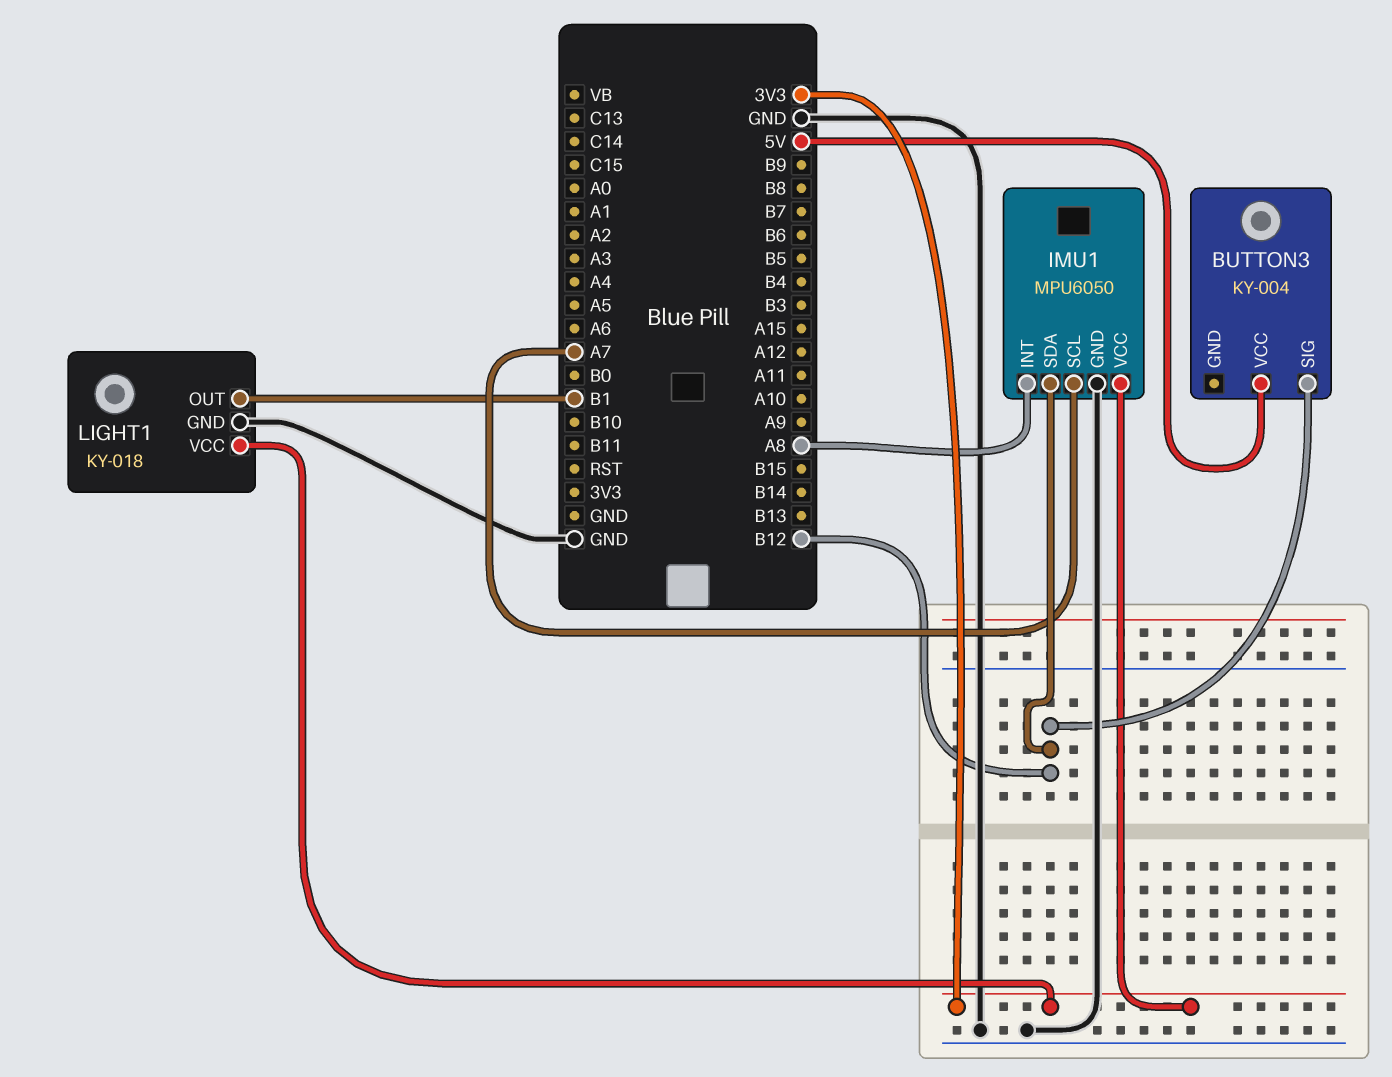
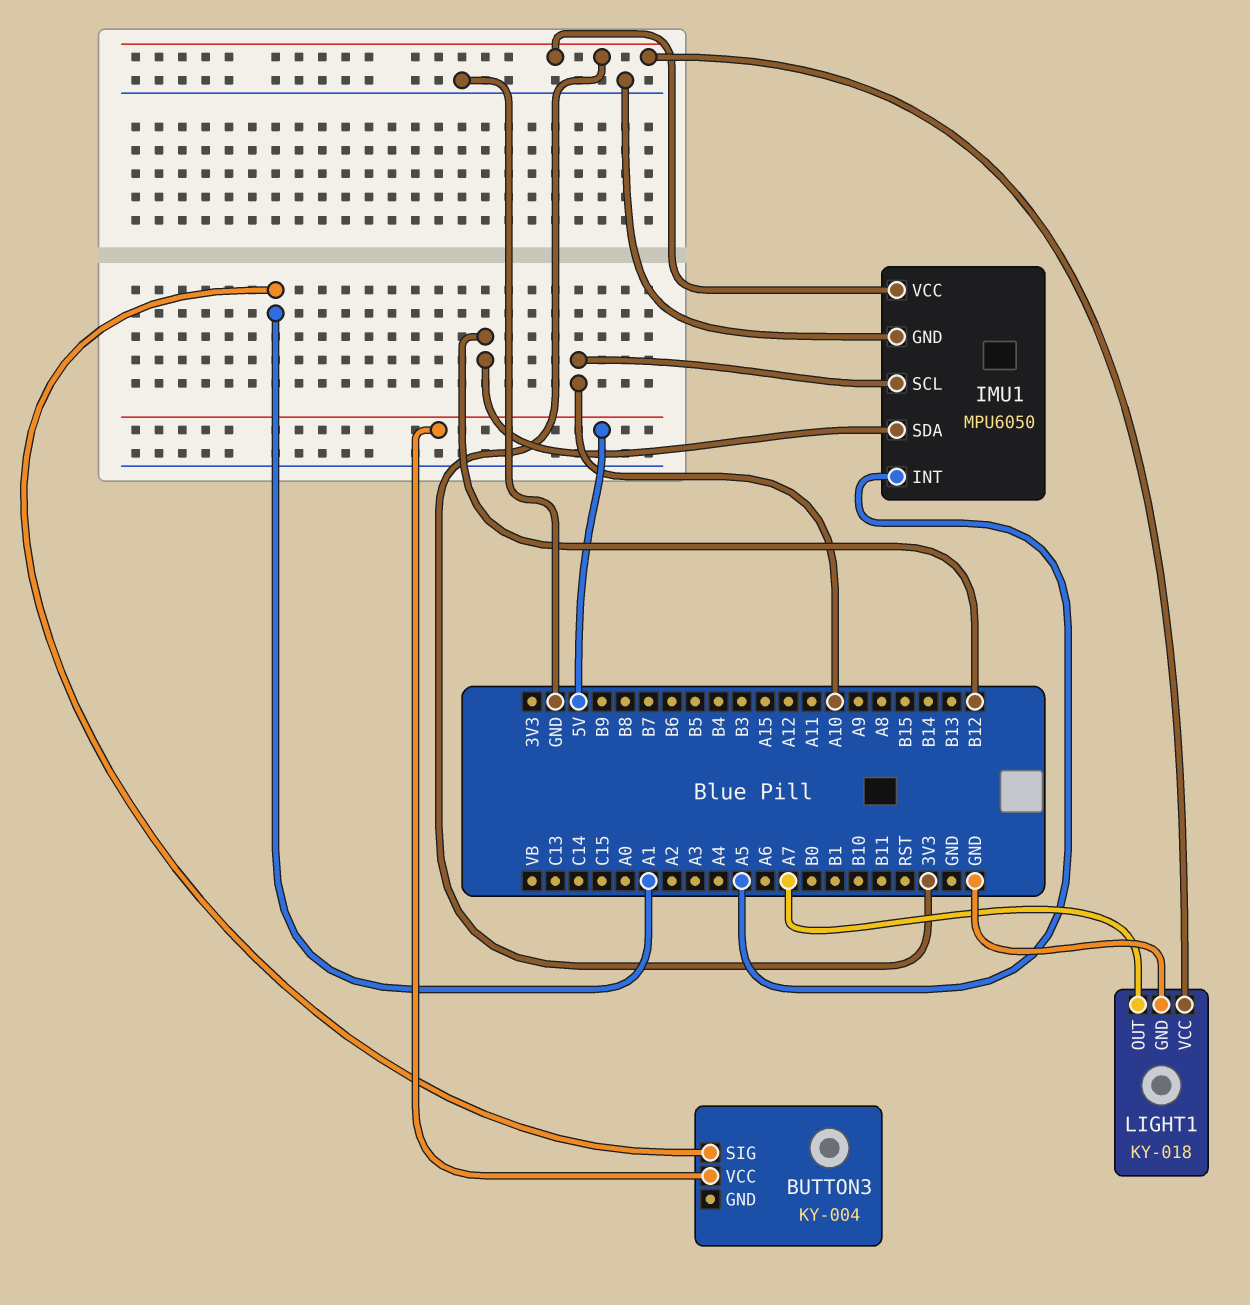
BUTTON3 pin SIG: B12 -> A1
IMU1 pin INT: A8 -> A5
IMU1 pin SCL: A7 -> A10
LIGHT1 pin OUT: B1 -> A7

